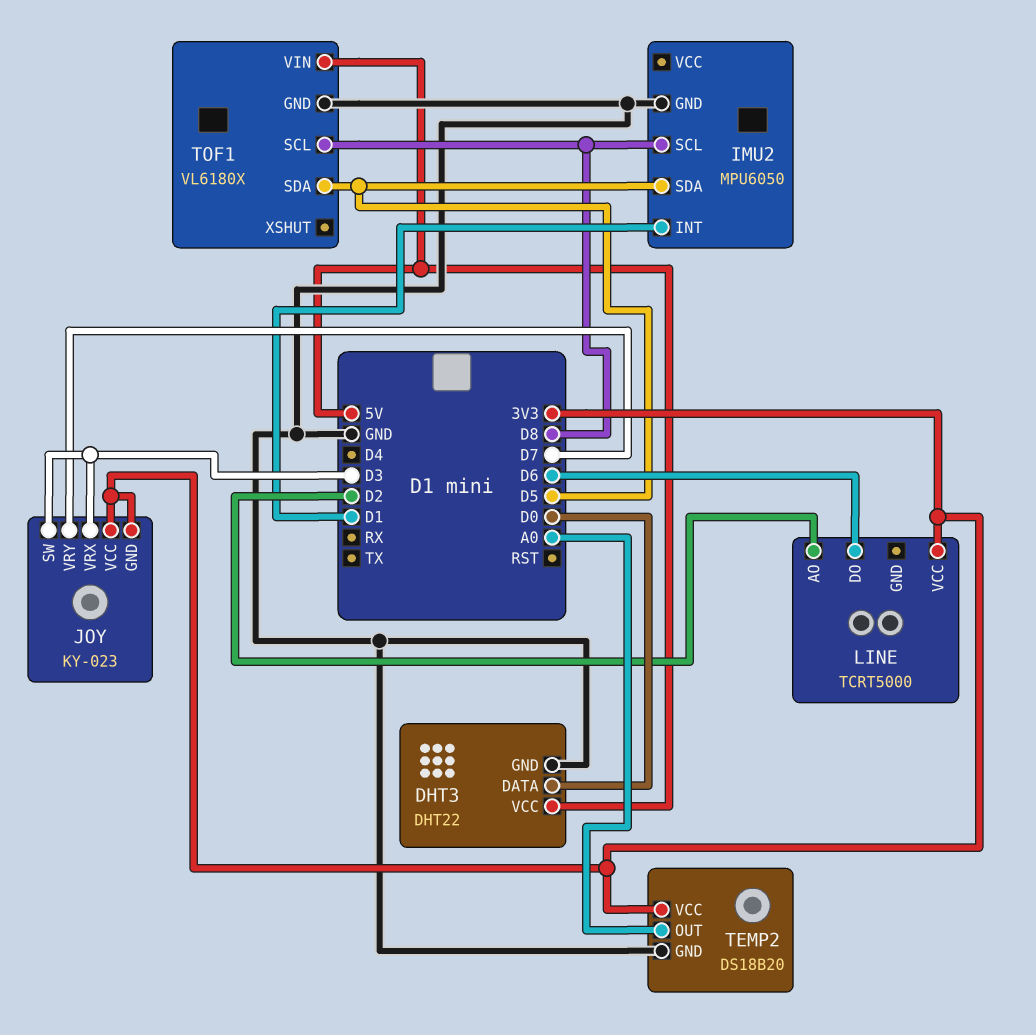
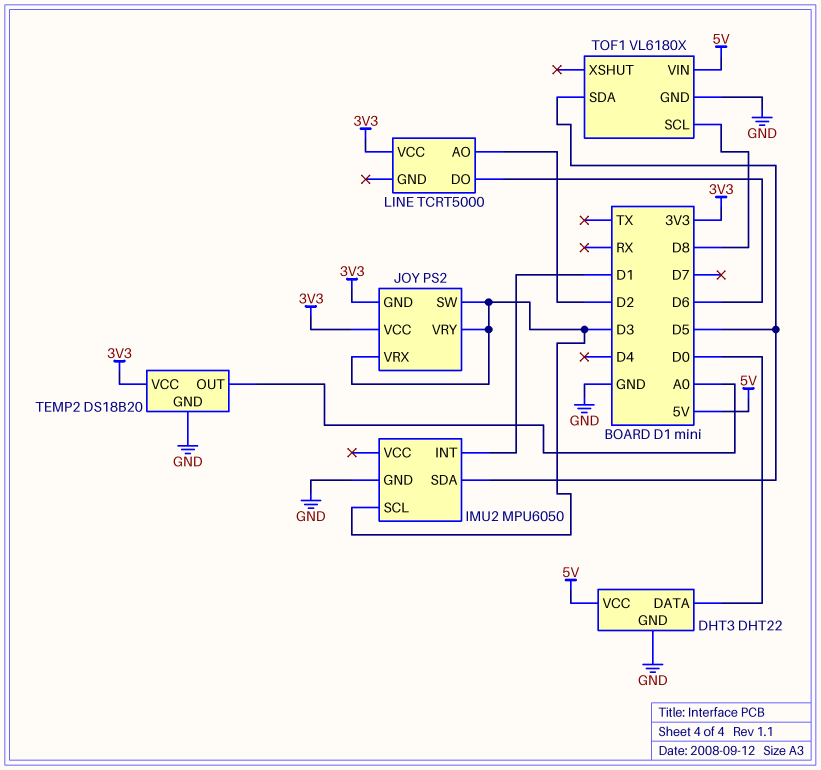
IMU2 pin SCL: D8 -> D3
JOY: KY-023 -> PS2
JOY pin VRY: D7 -> D3

